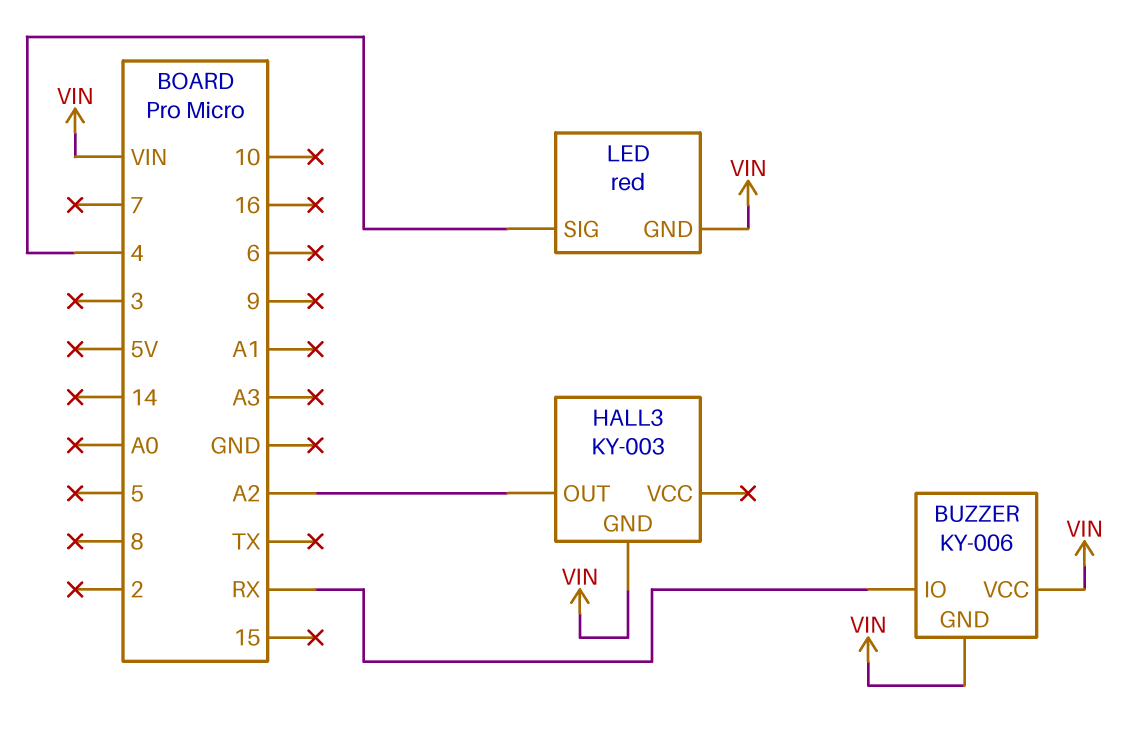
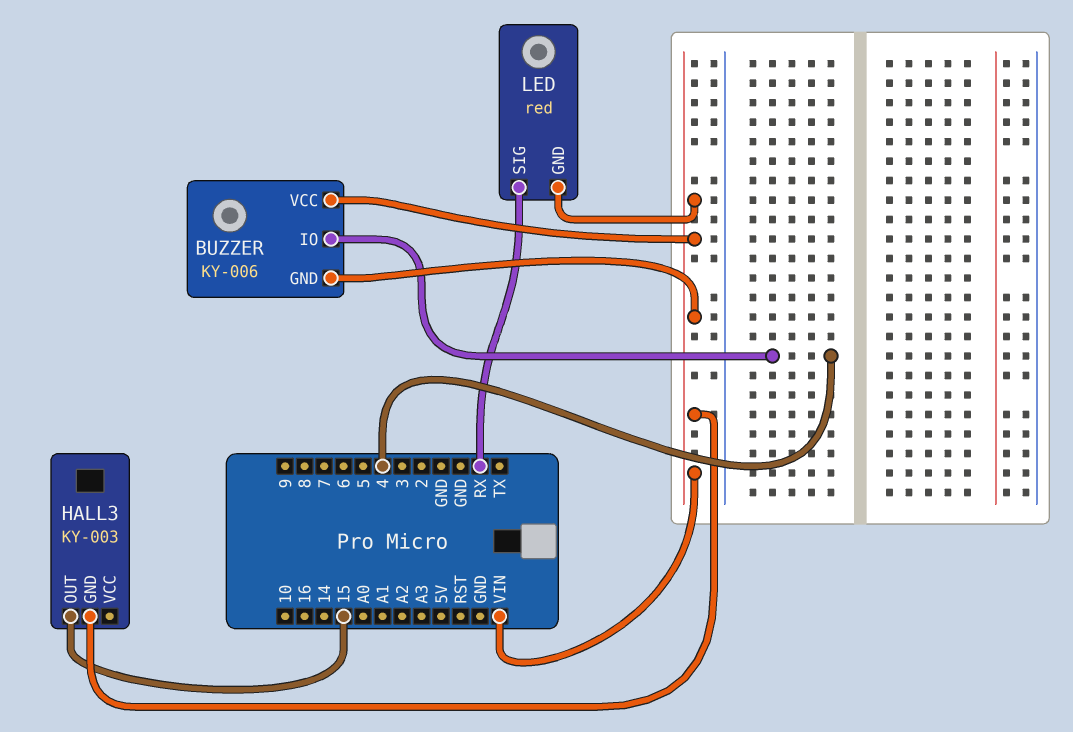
BUZZER pin IO: RX -> 4
HALL3 pin OUT: A2 -> 15
LED pin SIG: 4 -> RX

